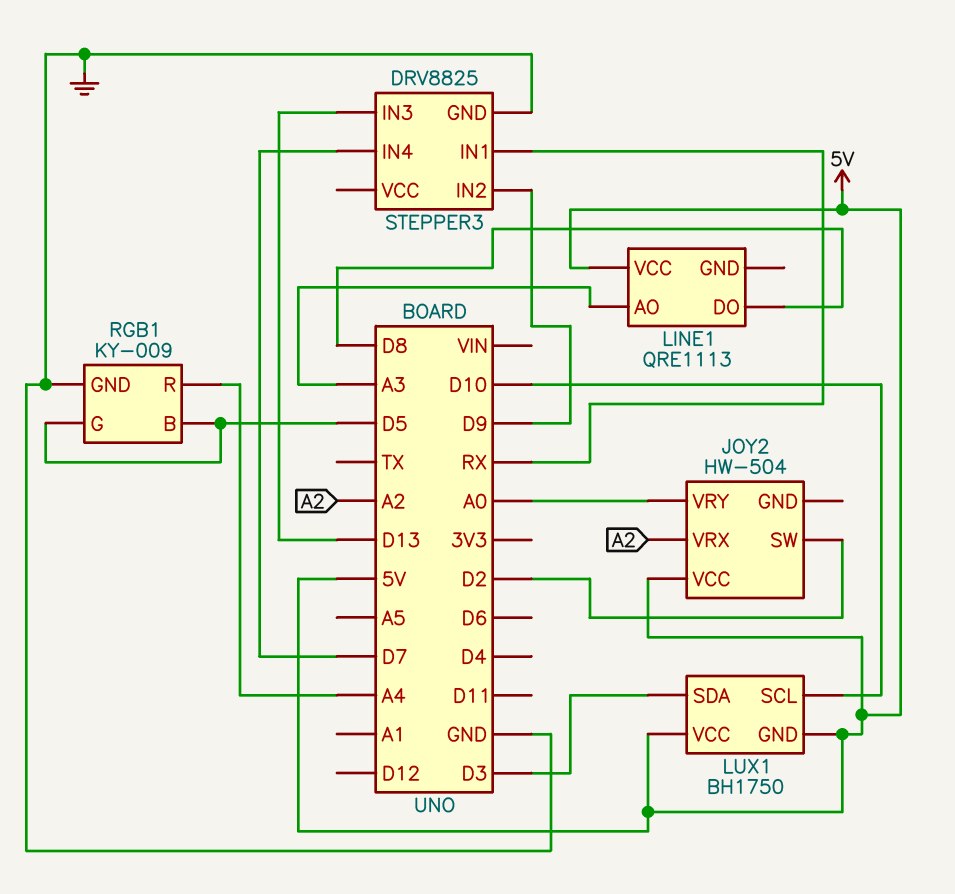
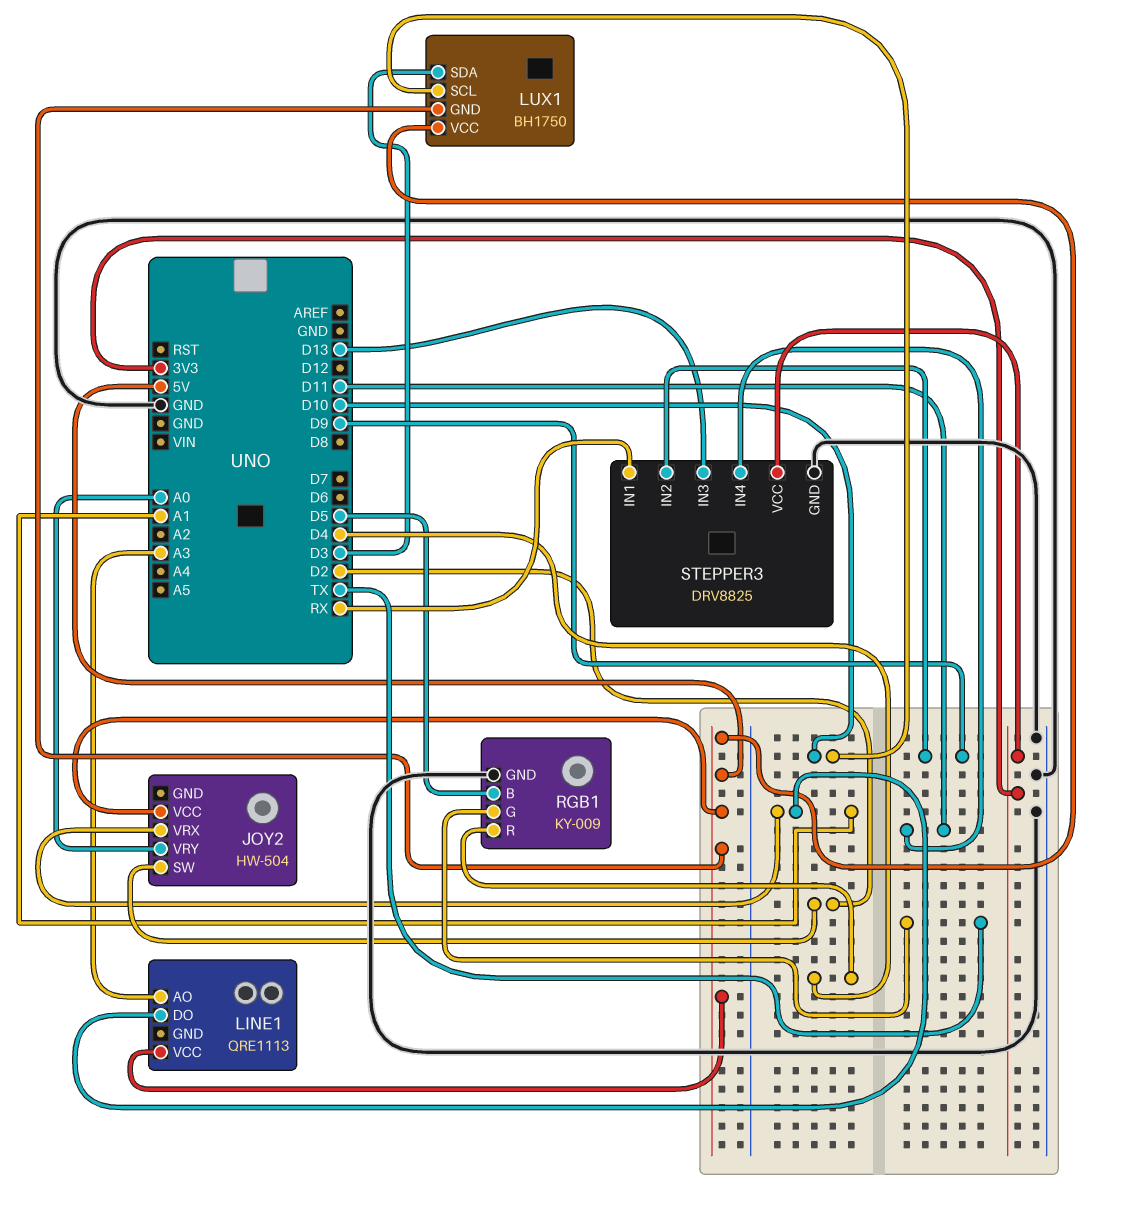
JOY2 pin VRX: A2 -> A1
LINE1 pin DO: D8 -> A1
RGB1 pin G: D5 -> TX
RGB1 pin R: A4 -> D4
STEPPER3 pin IN4: D7 -> D11
STEPPER3 pin VCC: none -> 3V3

